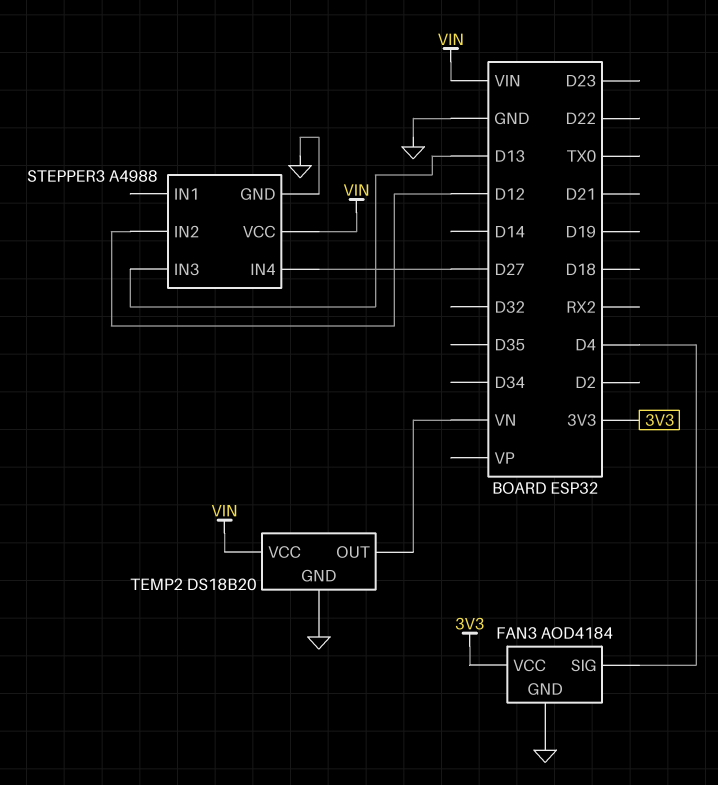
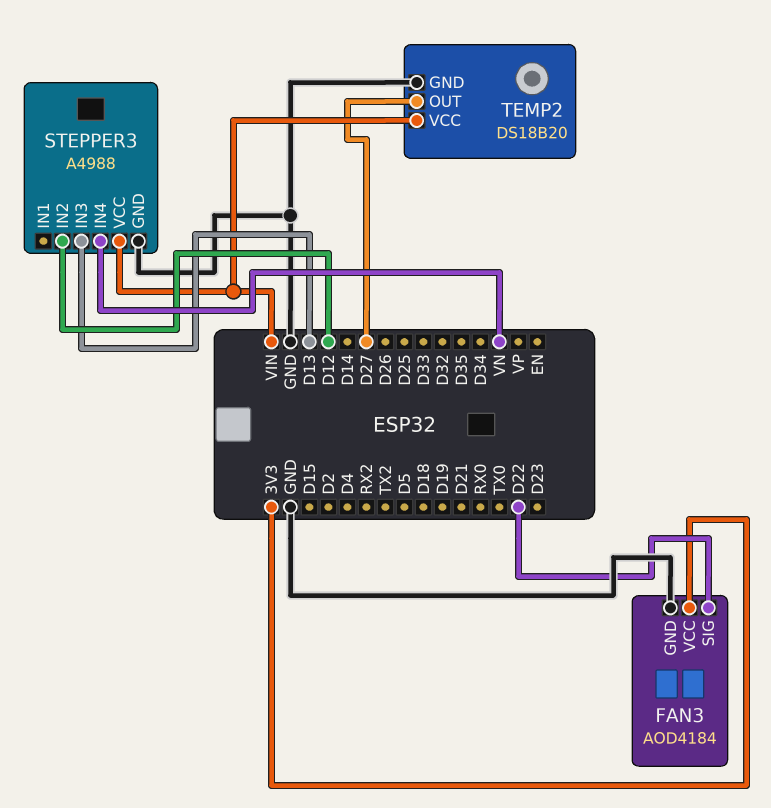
FAN3 pin SIG: D4 -> D22
STEPPER3 pin IN4: D27 -> VN
TEMP2 pin OUT: VN -> D27

